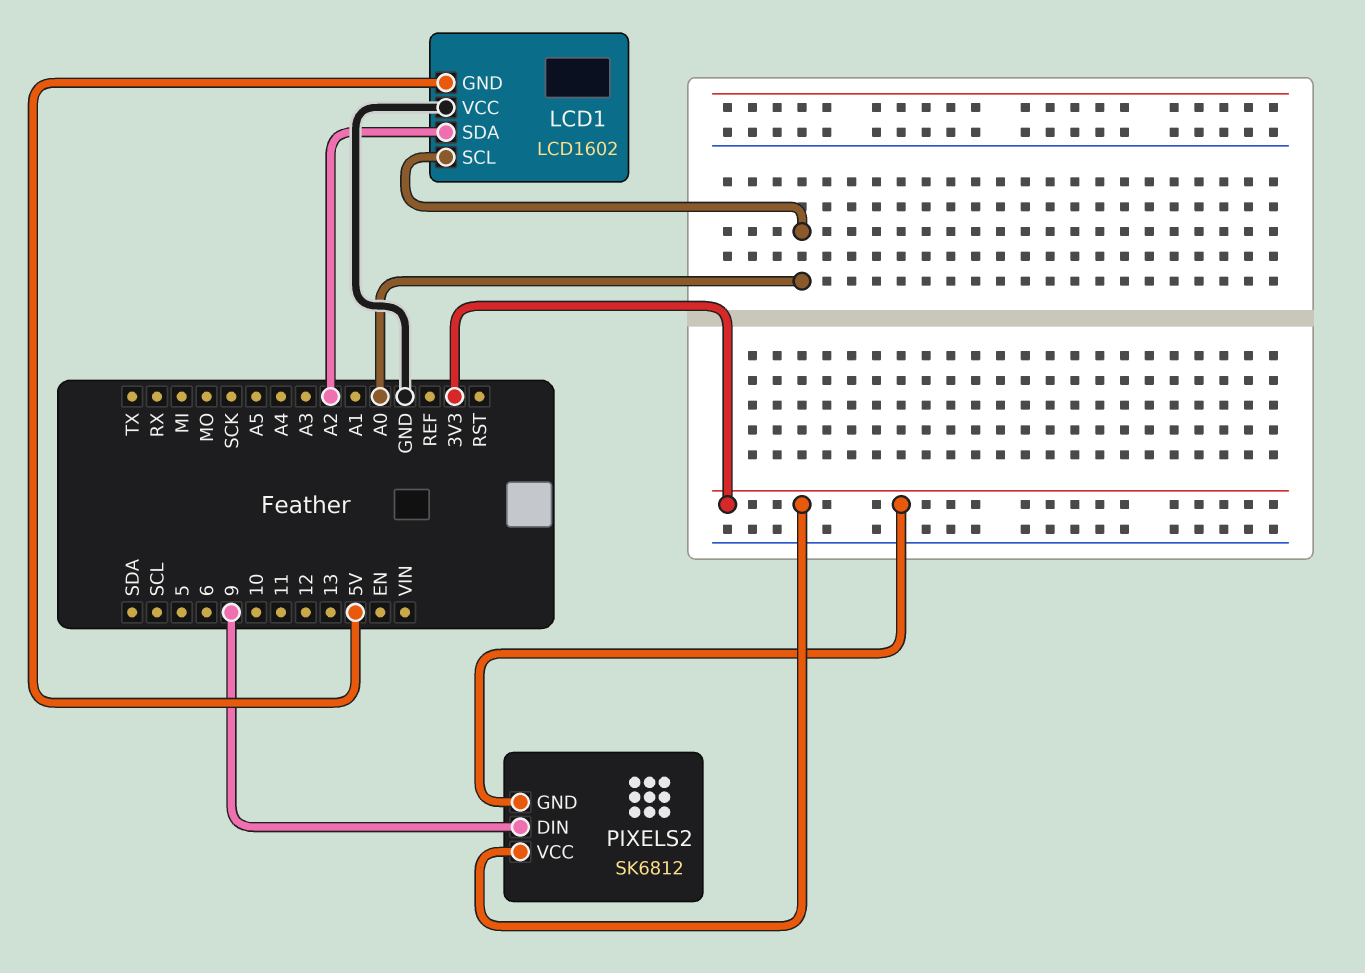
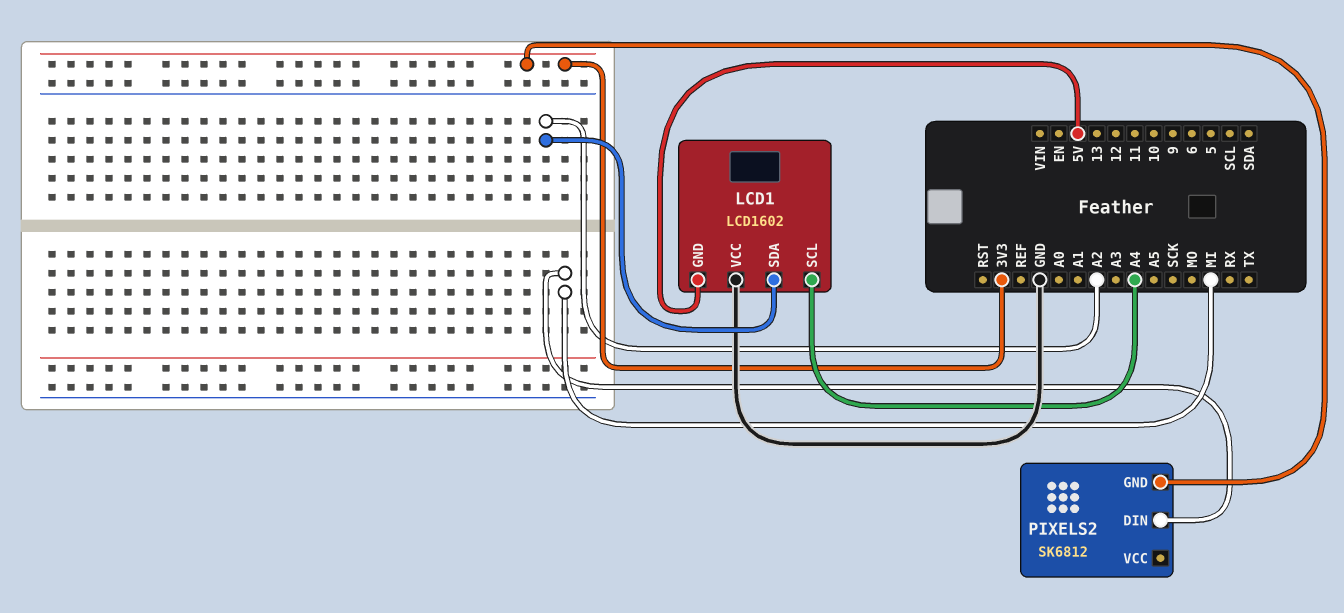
LCD1 pin SCL: A0 -> A4
PIXELS2 pin DIN: 9 -> MI
PIXELS2 pin VCC: 3V3 -> none

